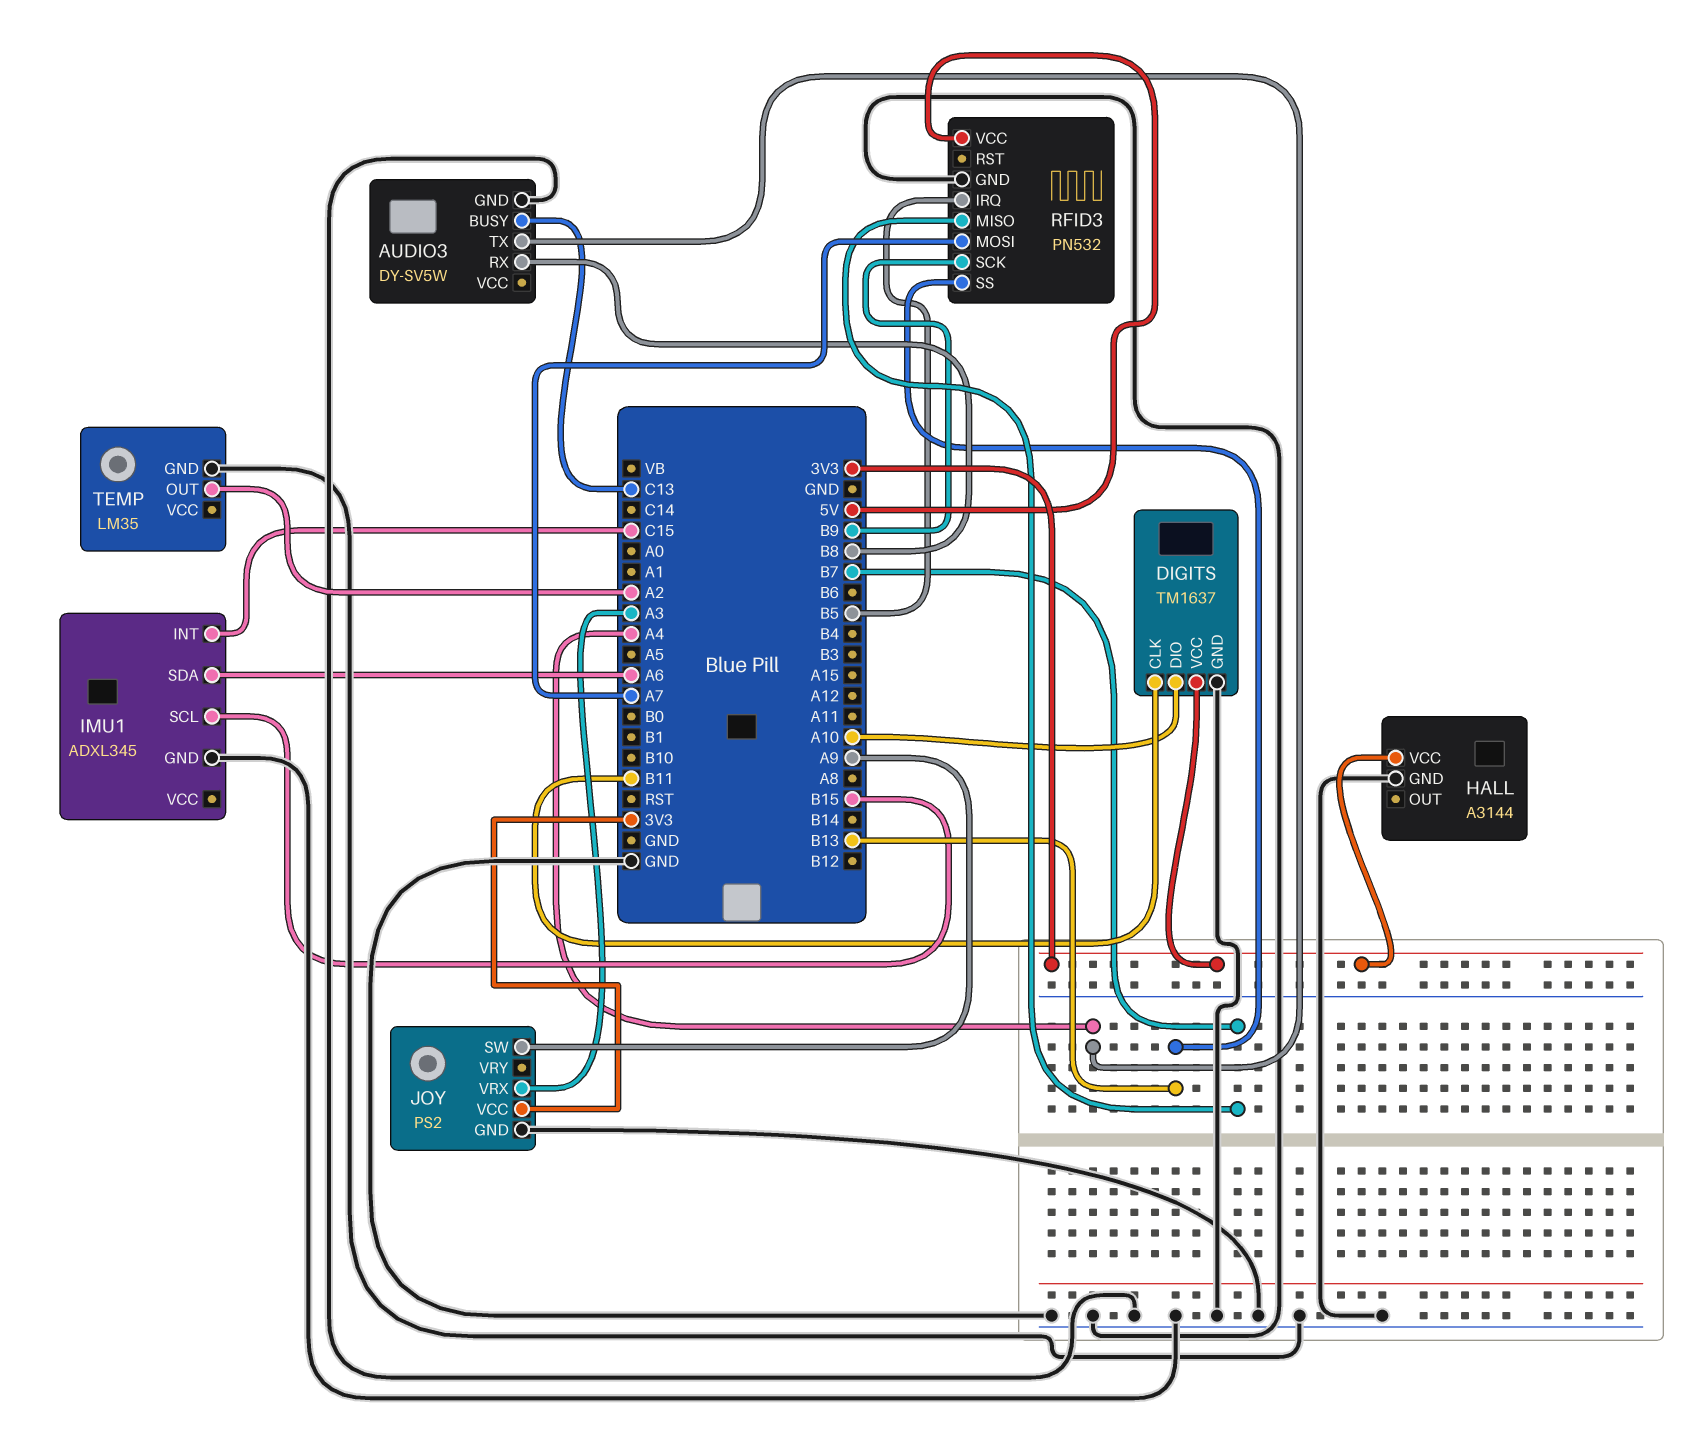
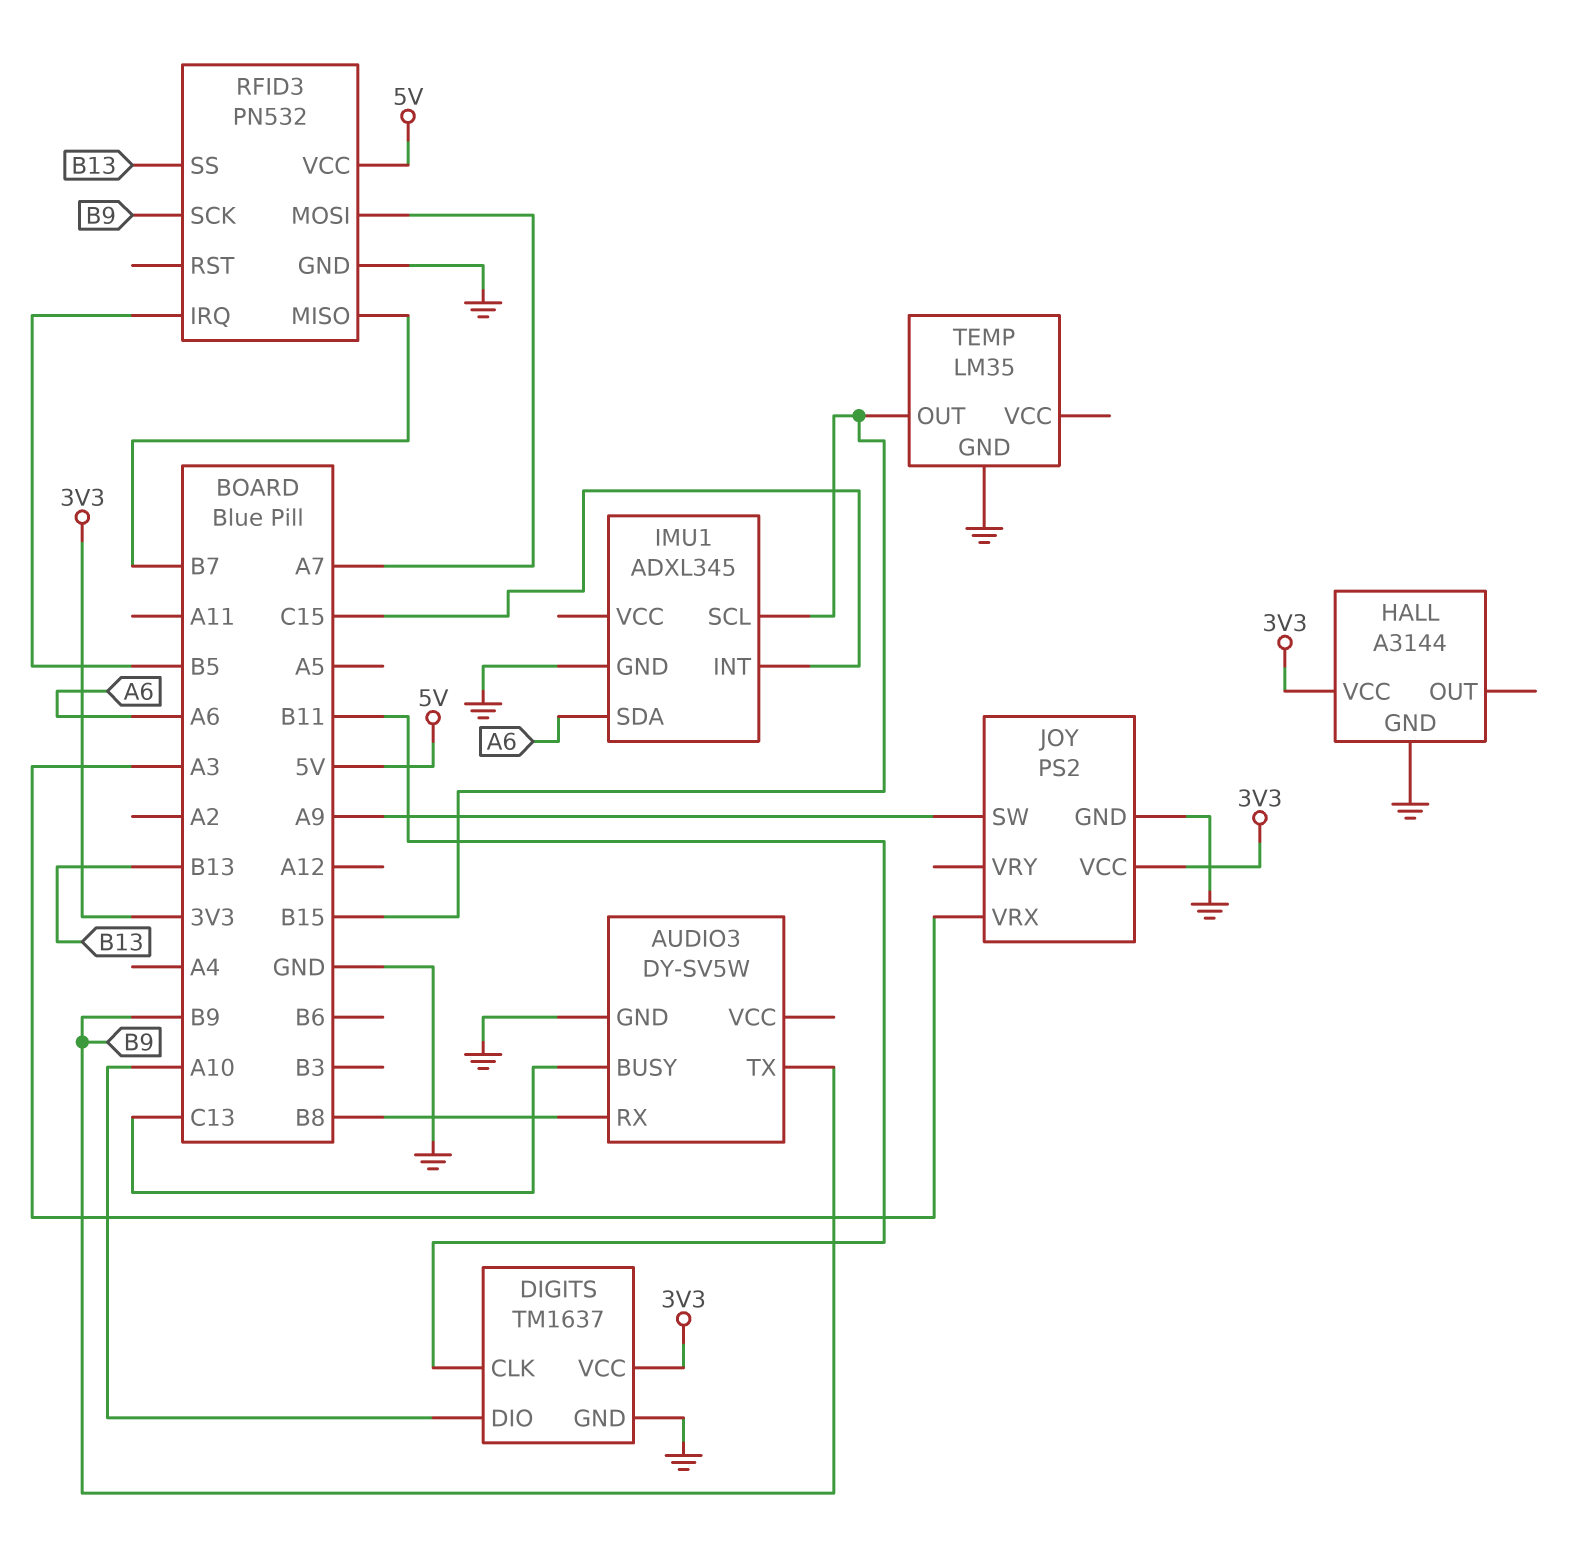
AUDIO3 pin TX: A4 -> B9
TEMP pin OUT: A2 -> B15

